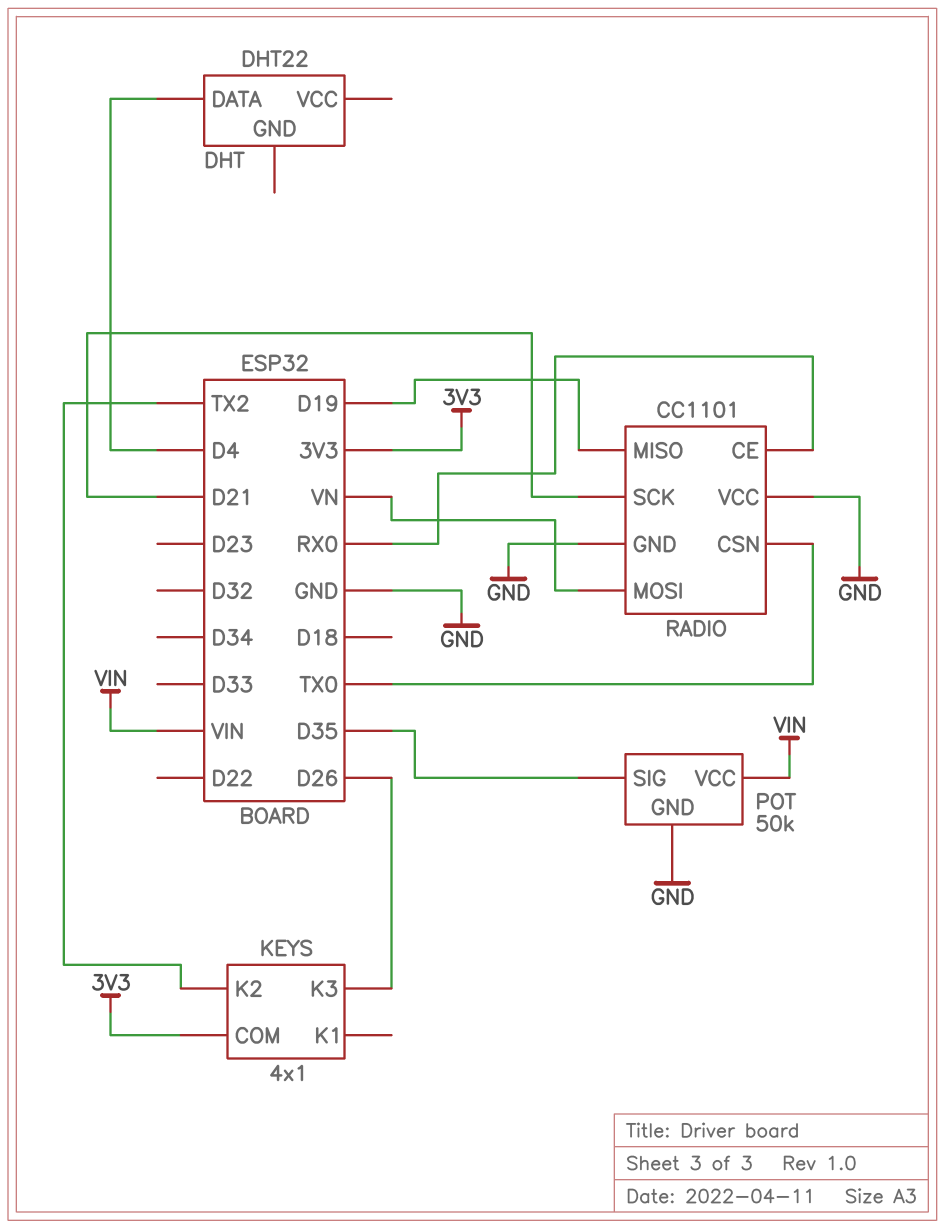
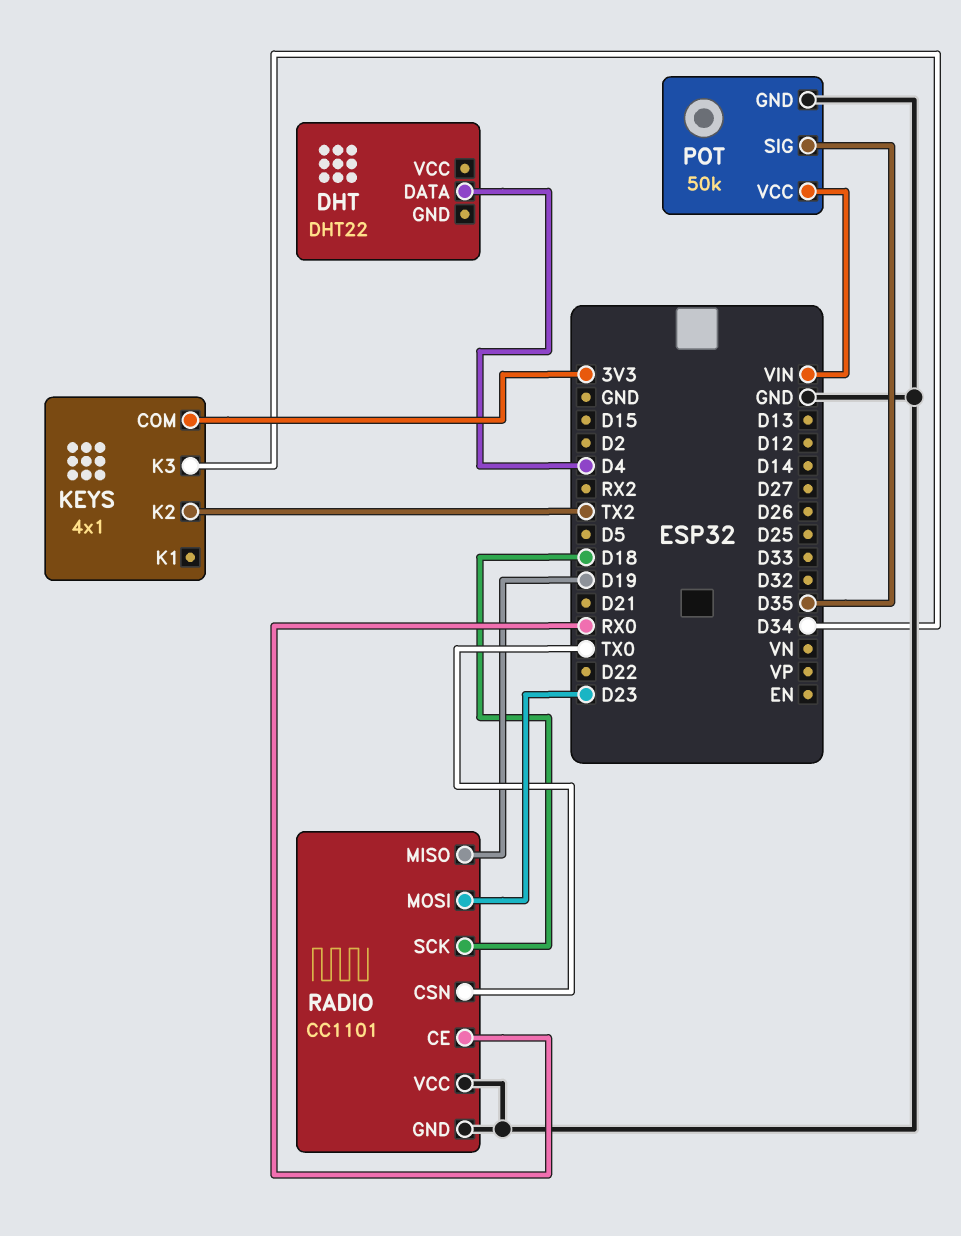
KEYS pin K3: D26 -> D34
RADIO pin MOSI: VN -> D23
RADIO pin SCK: D21 -> D18

